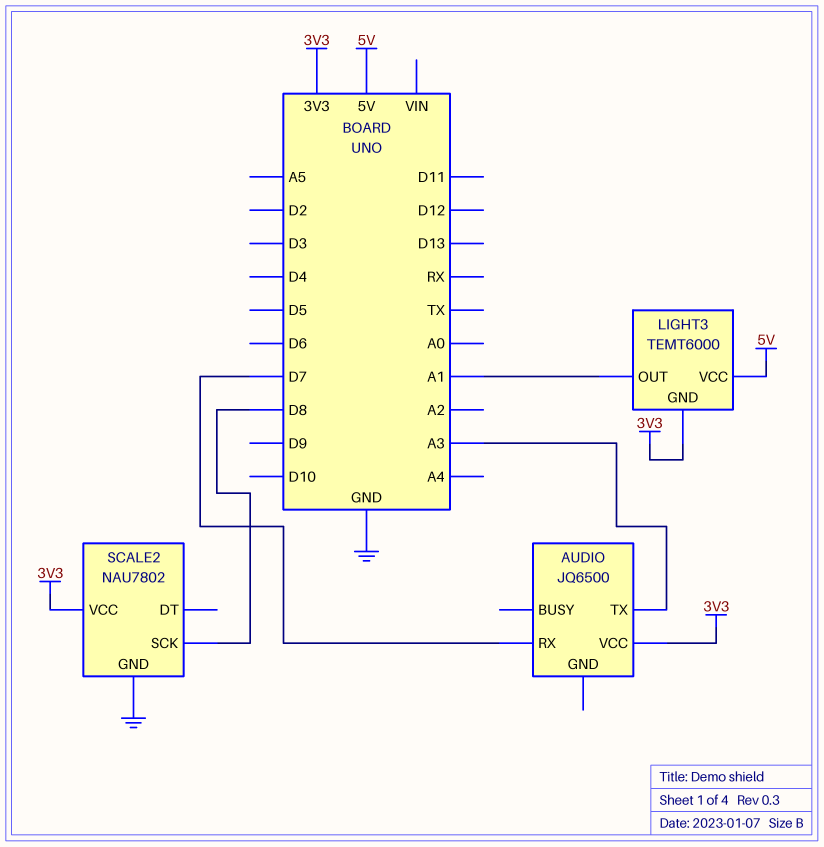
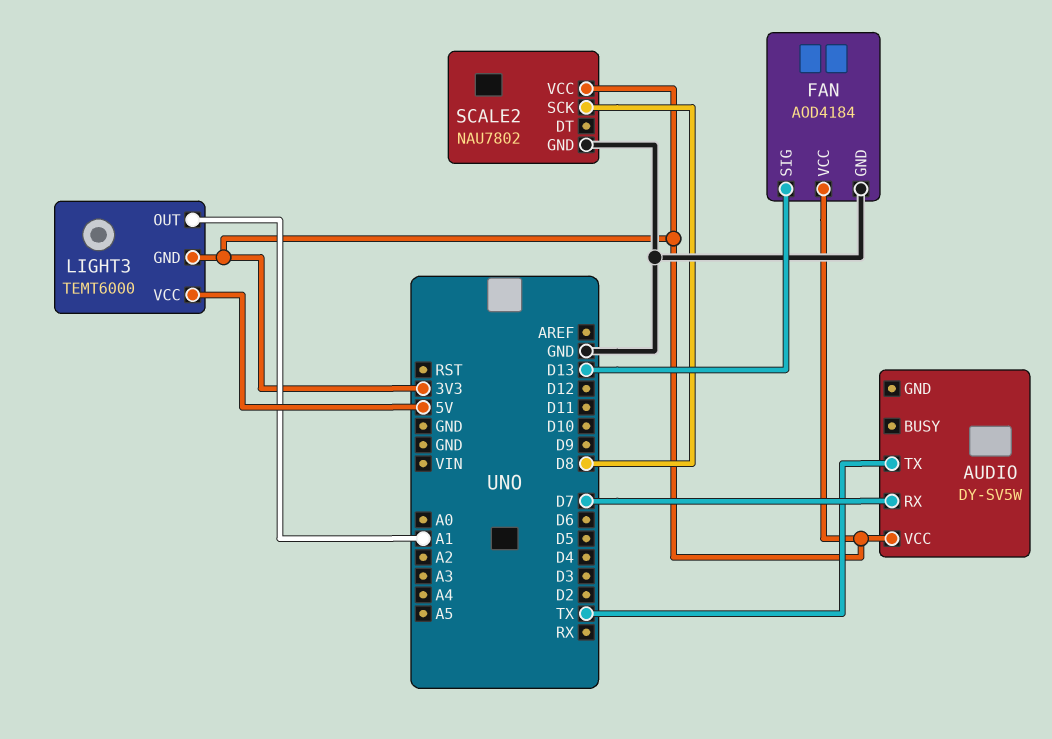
AUDIO: JQ6500 -> DY-SV5W
AUDIO pin TX: A3 -> TX
FAN: none -> AOD4184
FAN pin GND: none -> GND
FAN pin SIG: none -> D13
FAN pin VCC: none -> 3V3

